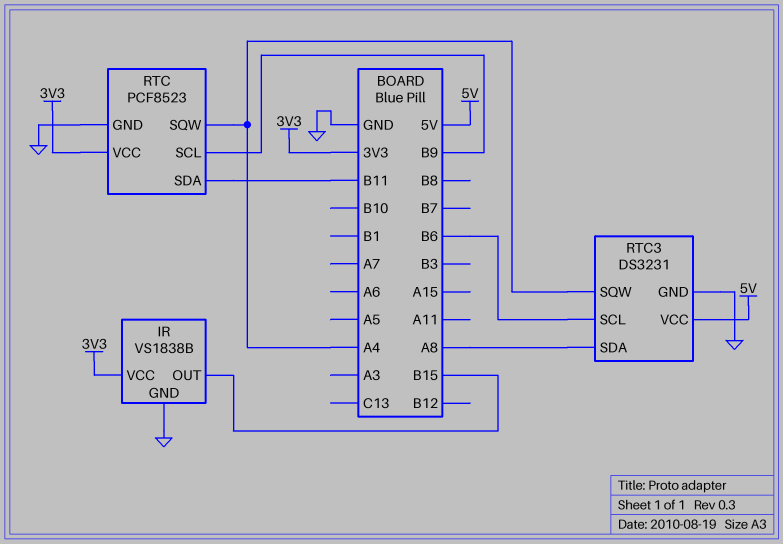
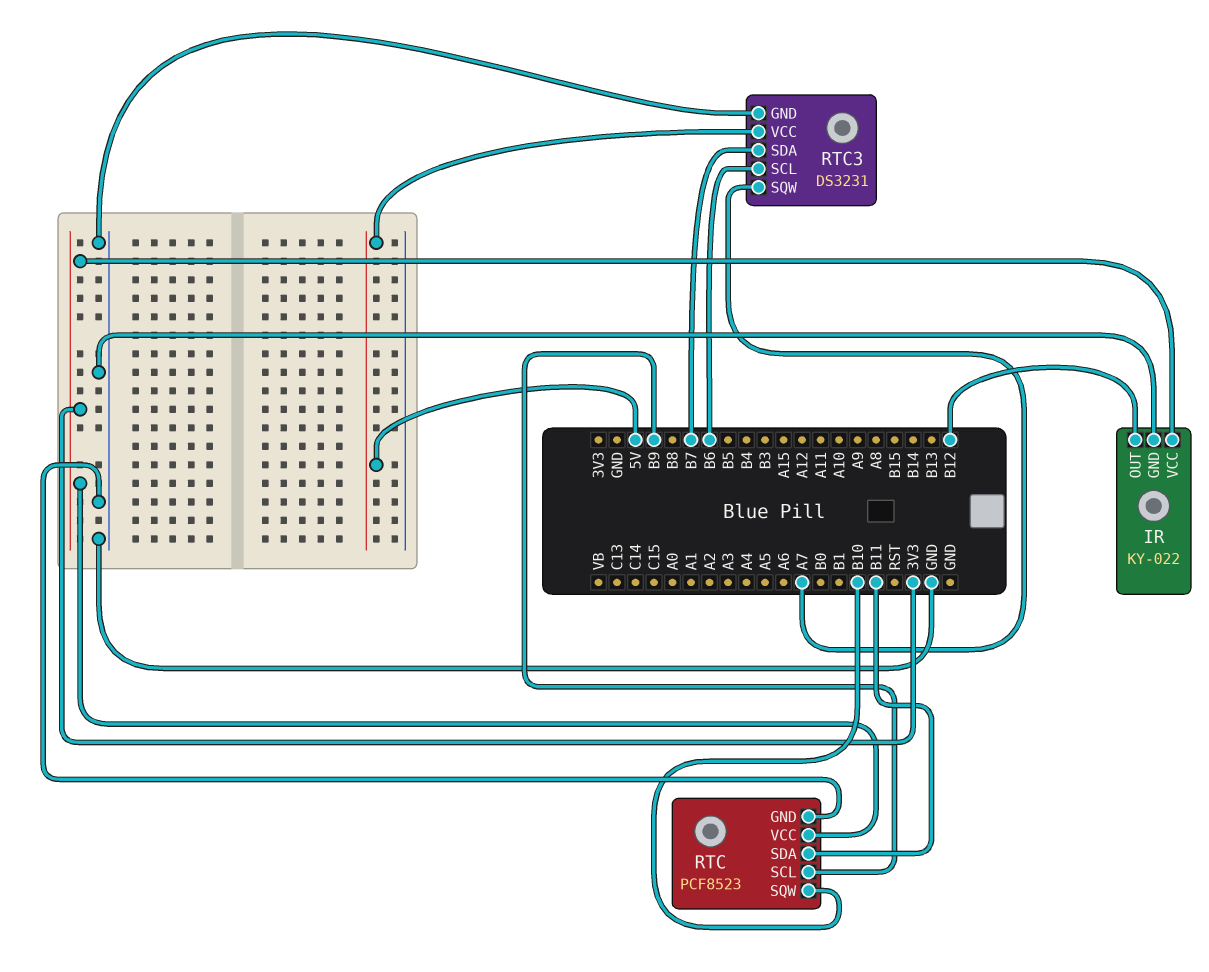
IR: VS1838B -> KY-022
IR pin OUT: B15 -> B12
RTC pin SQW: A4 -> B10
RTC3 pin SDA: A8 -> B7
RTC3 pin SQW: A4 -> A7

